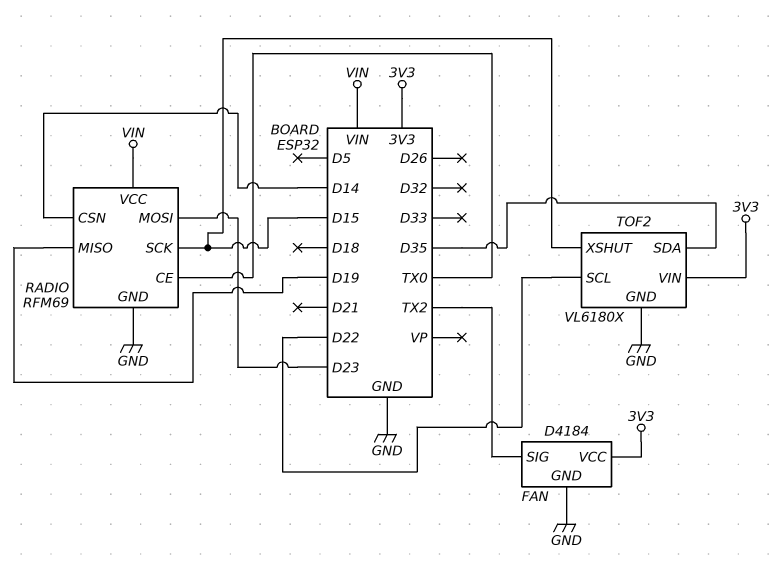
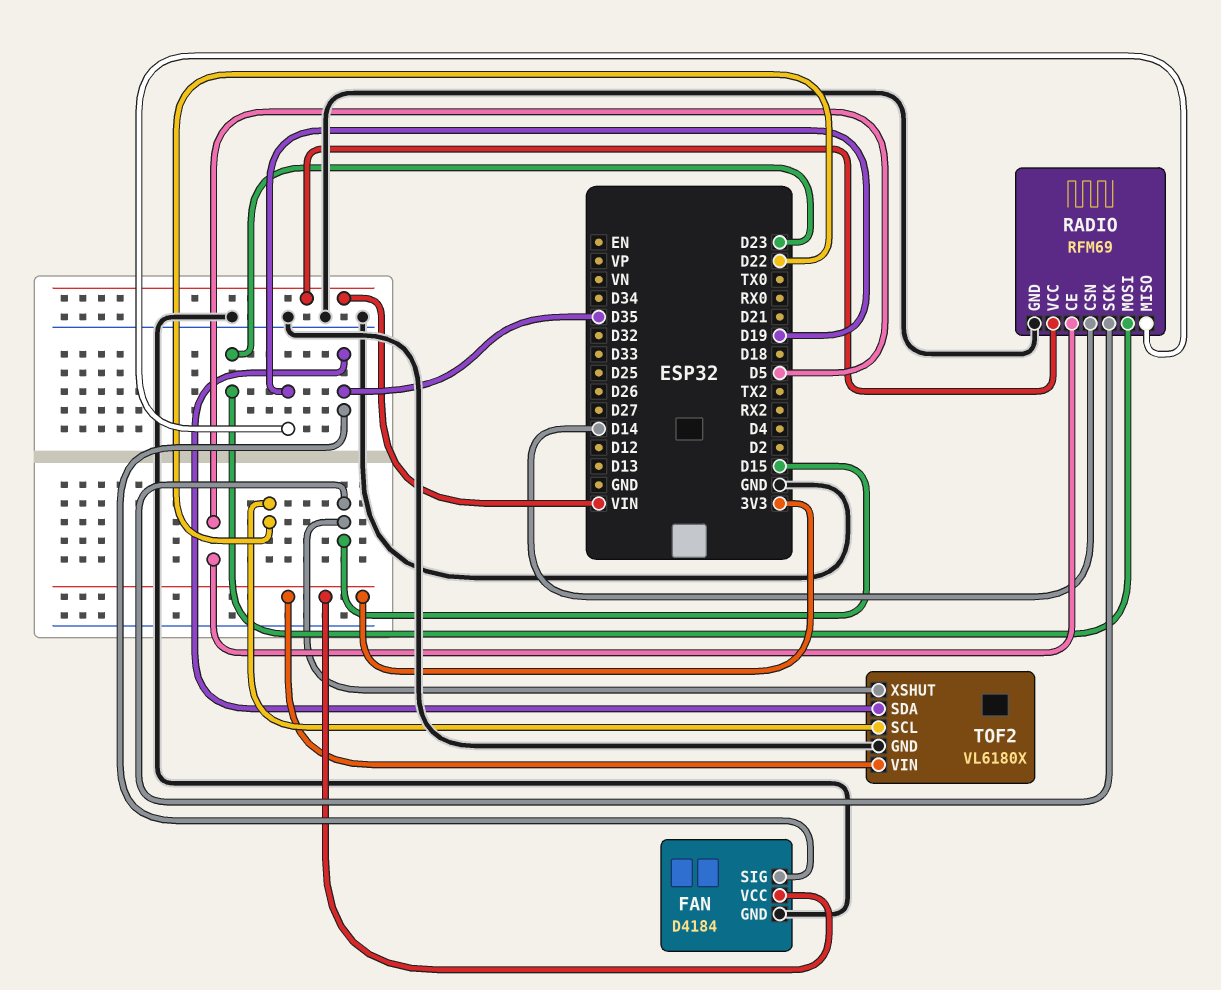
FAN pin SIG: TX2 -> D35
RADIO pin CE: TX0 -> D5

